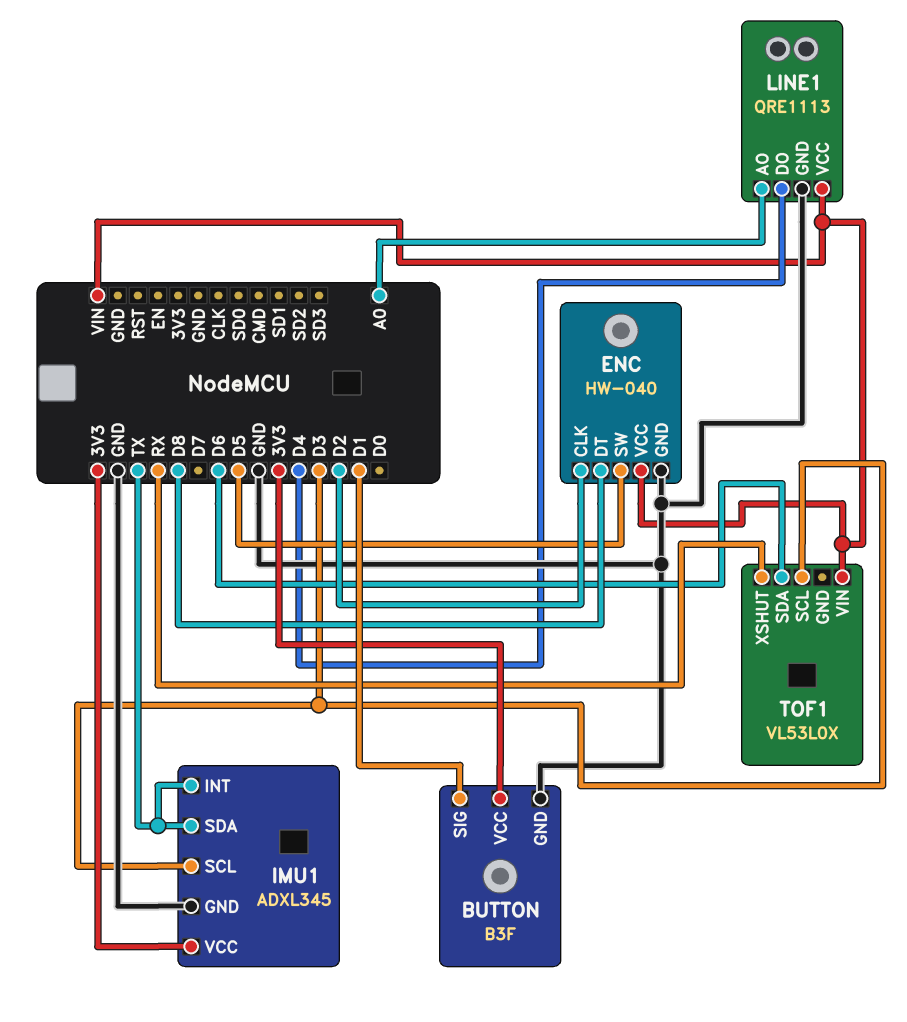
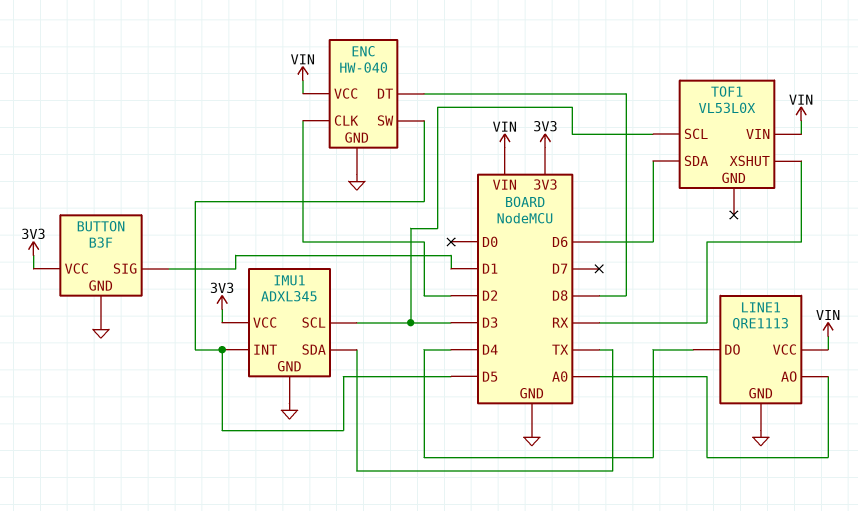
IMU1 pin INT: TX -> D5

